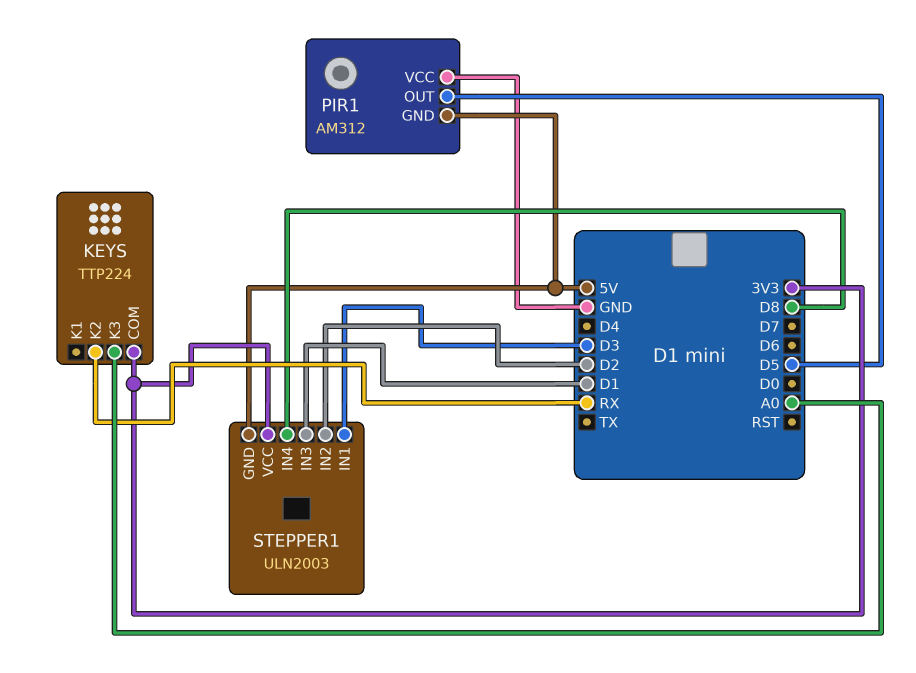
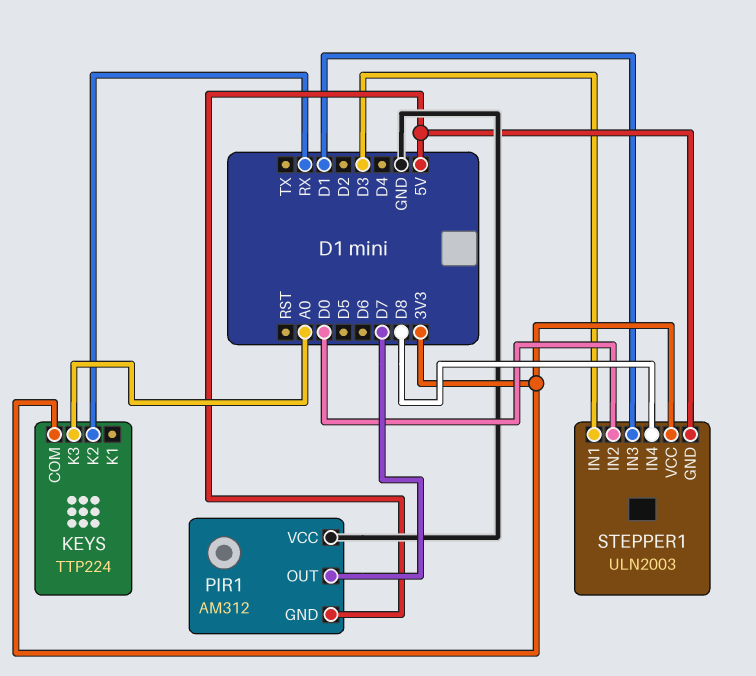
PIR1 pin OUT: D5 -> D7
STEPPER1 pin IN2: D2 -> D0

